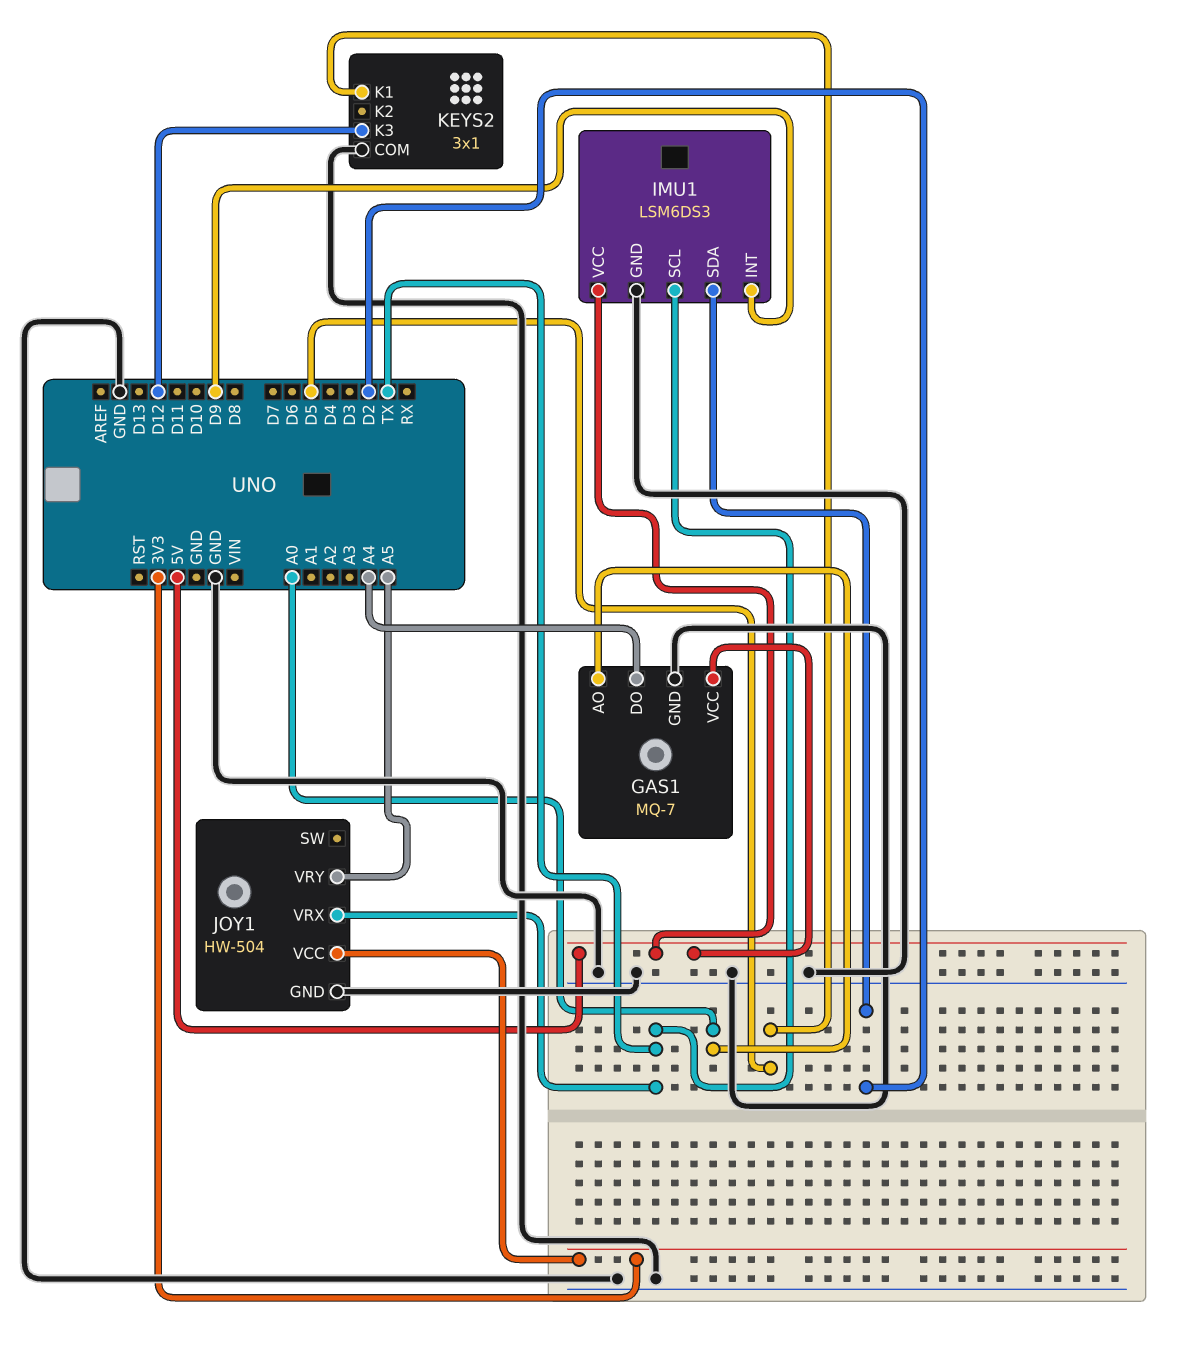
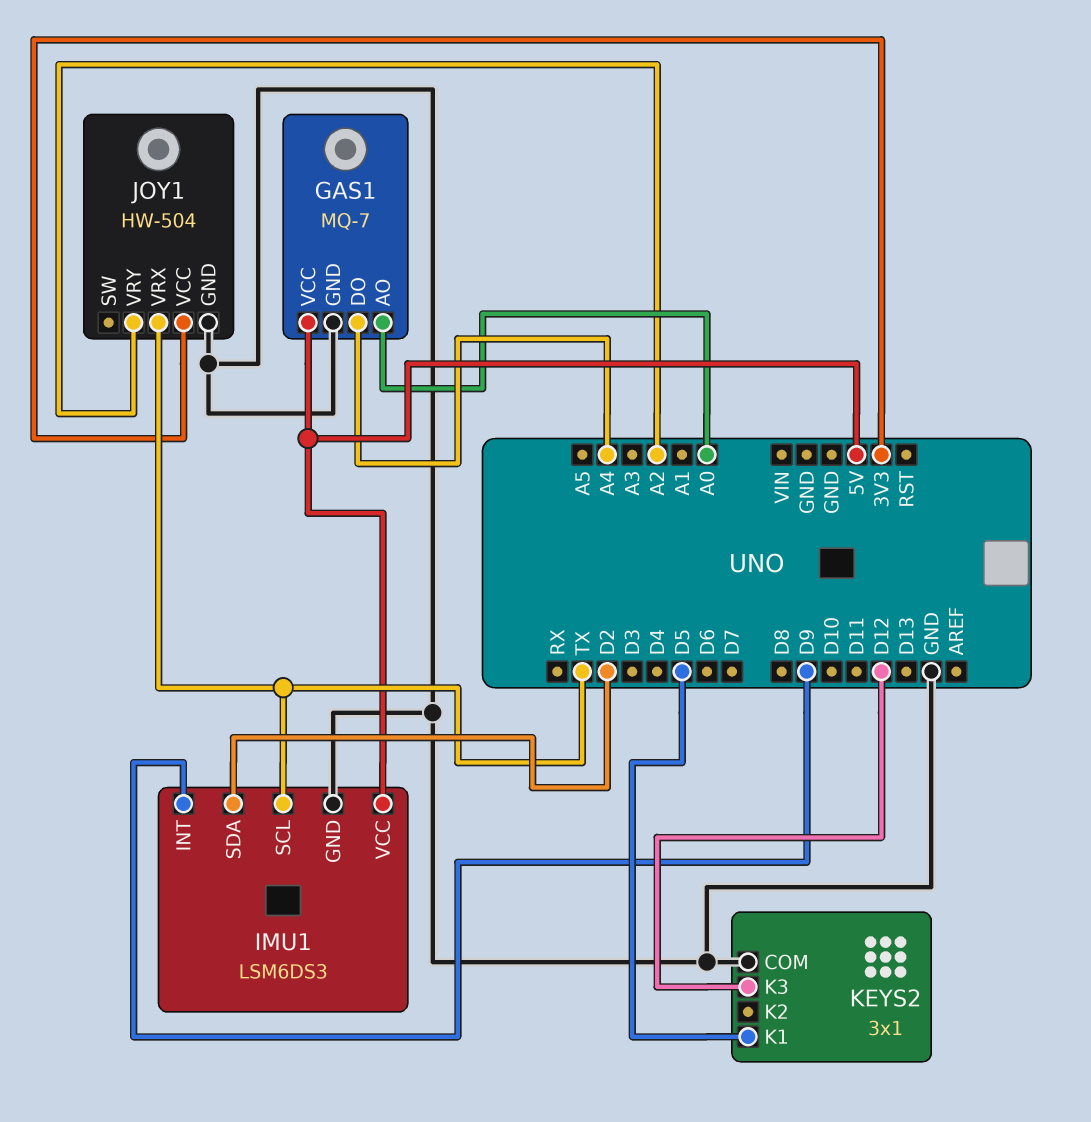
JOY1 pin VRY: A5 -> A2

